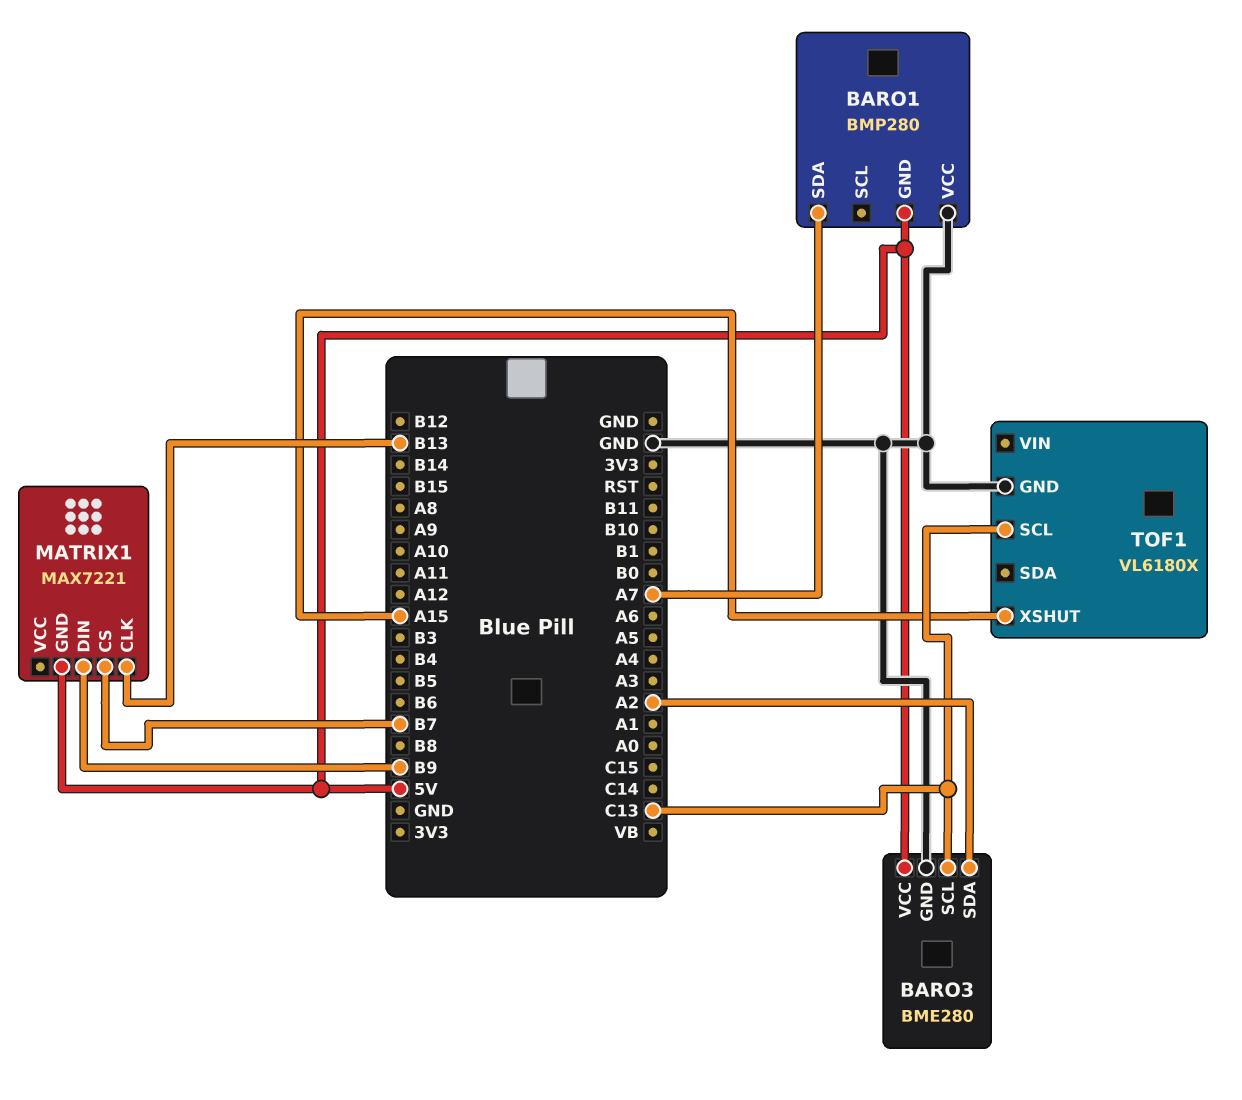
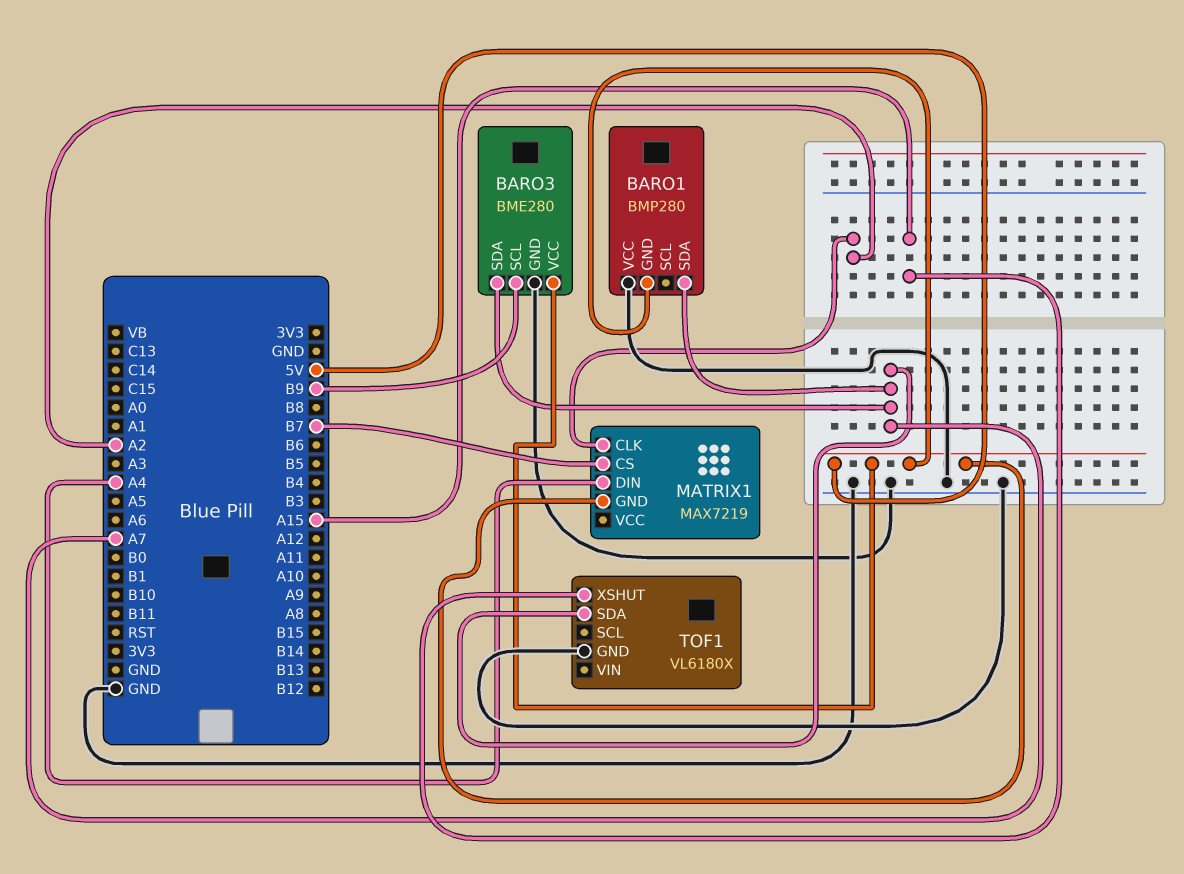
BARO3 pin SCL: C13 -> B9
BARO3 pin SDA: A2 -> A7
MATRIX1: MAX7221 -> MAX7219
MATRIX1 pin CLK: B13 -> A2
MATRIX1 pin DIN: B9 -> A4
TOF1 pin SCL: C13 -> none
TOF1 pin SDA: none -> A7

